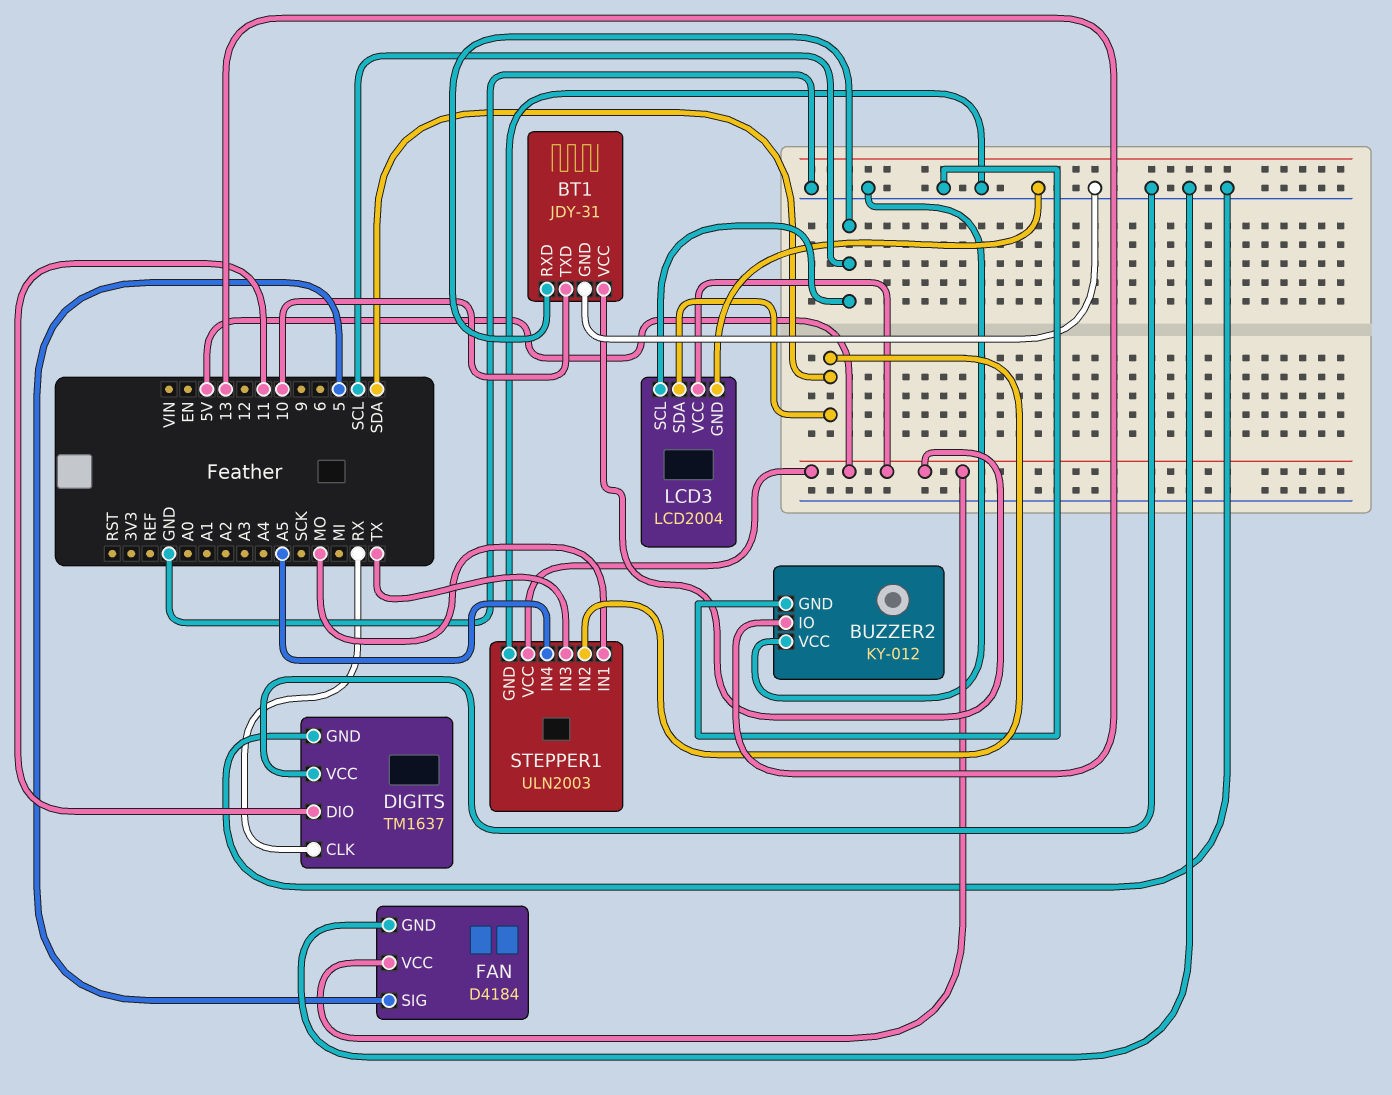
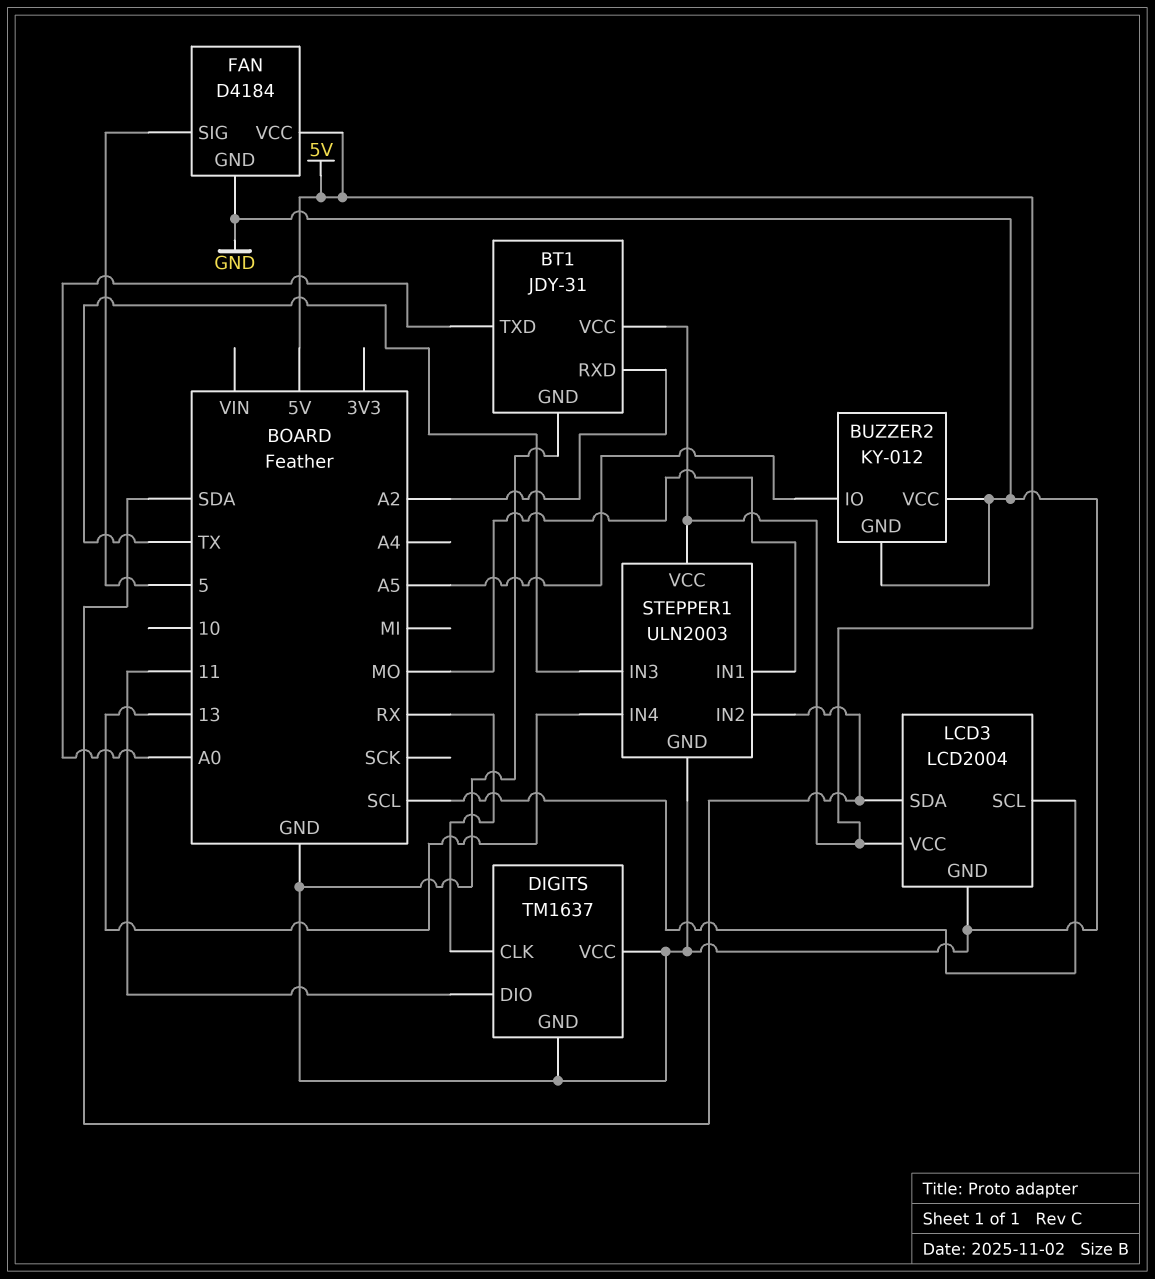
BT1 pin RXD: SCL -> A2
BT1 pin TXD: 10 -> A0
BUZZER2 pin IO: 13 -> A5
STEPPER1 pin IN4: A5 -> 13

